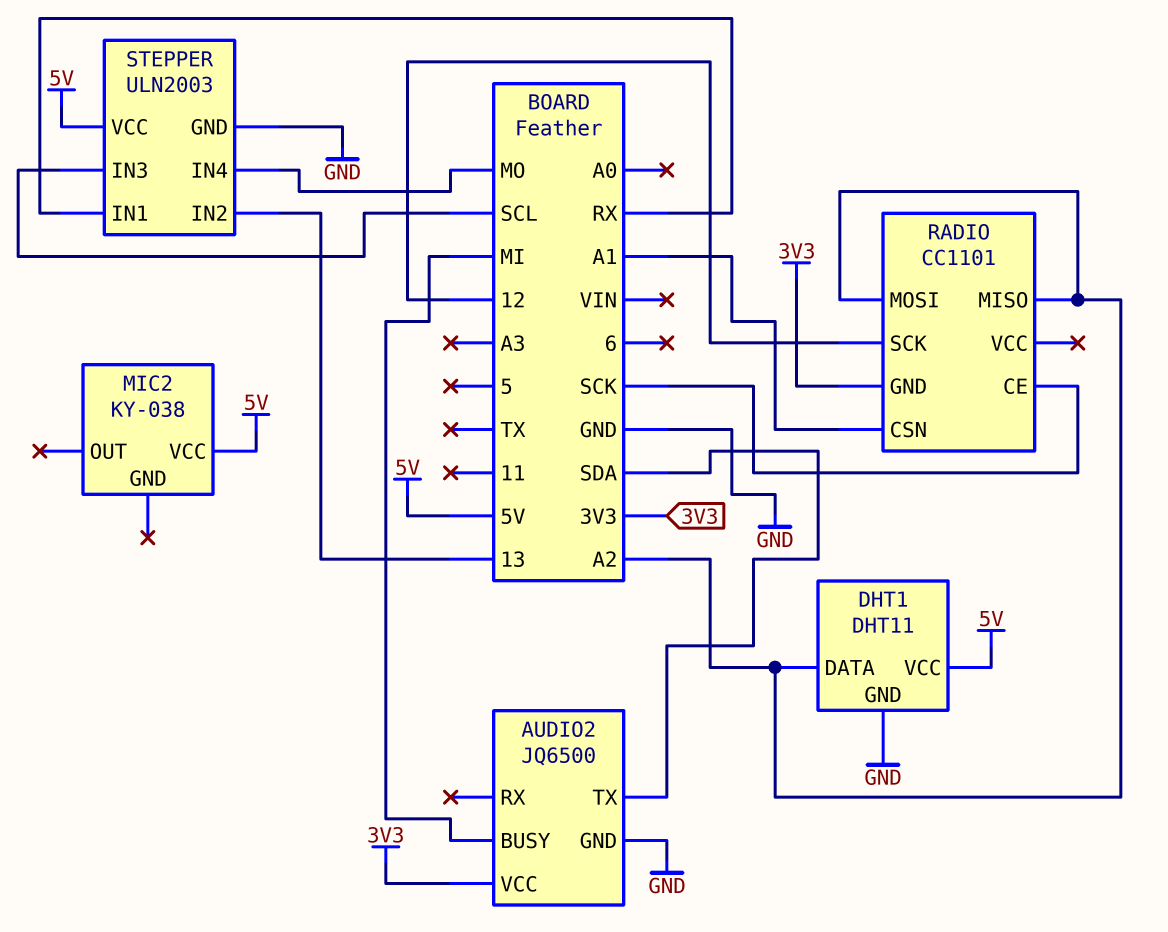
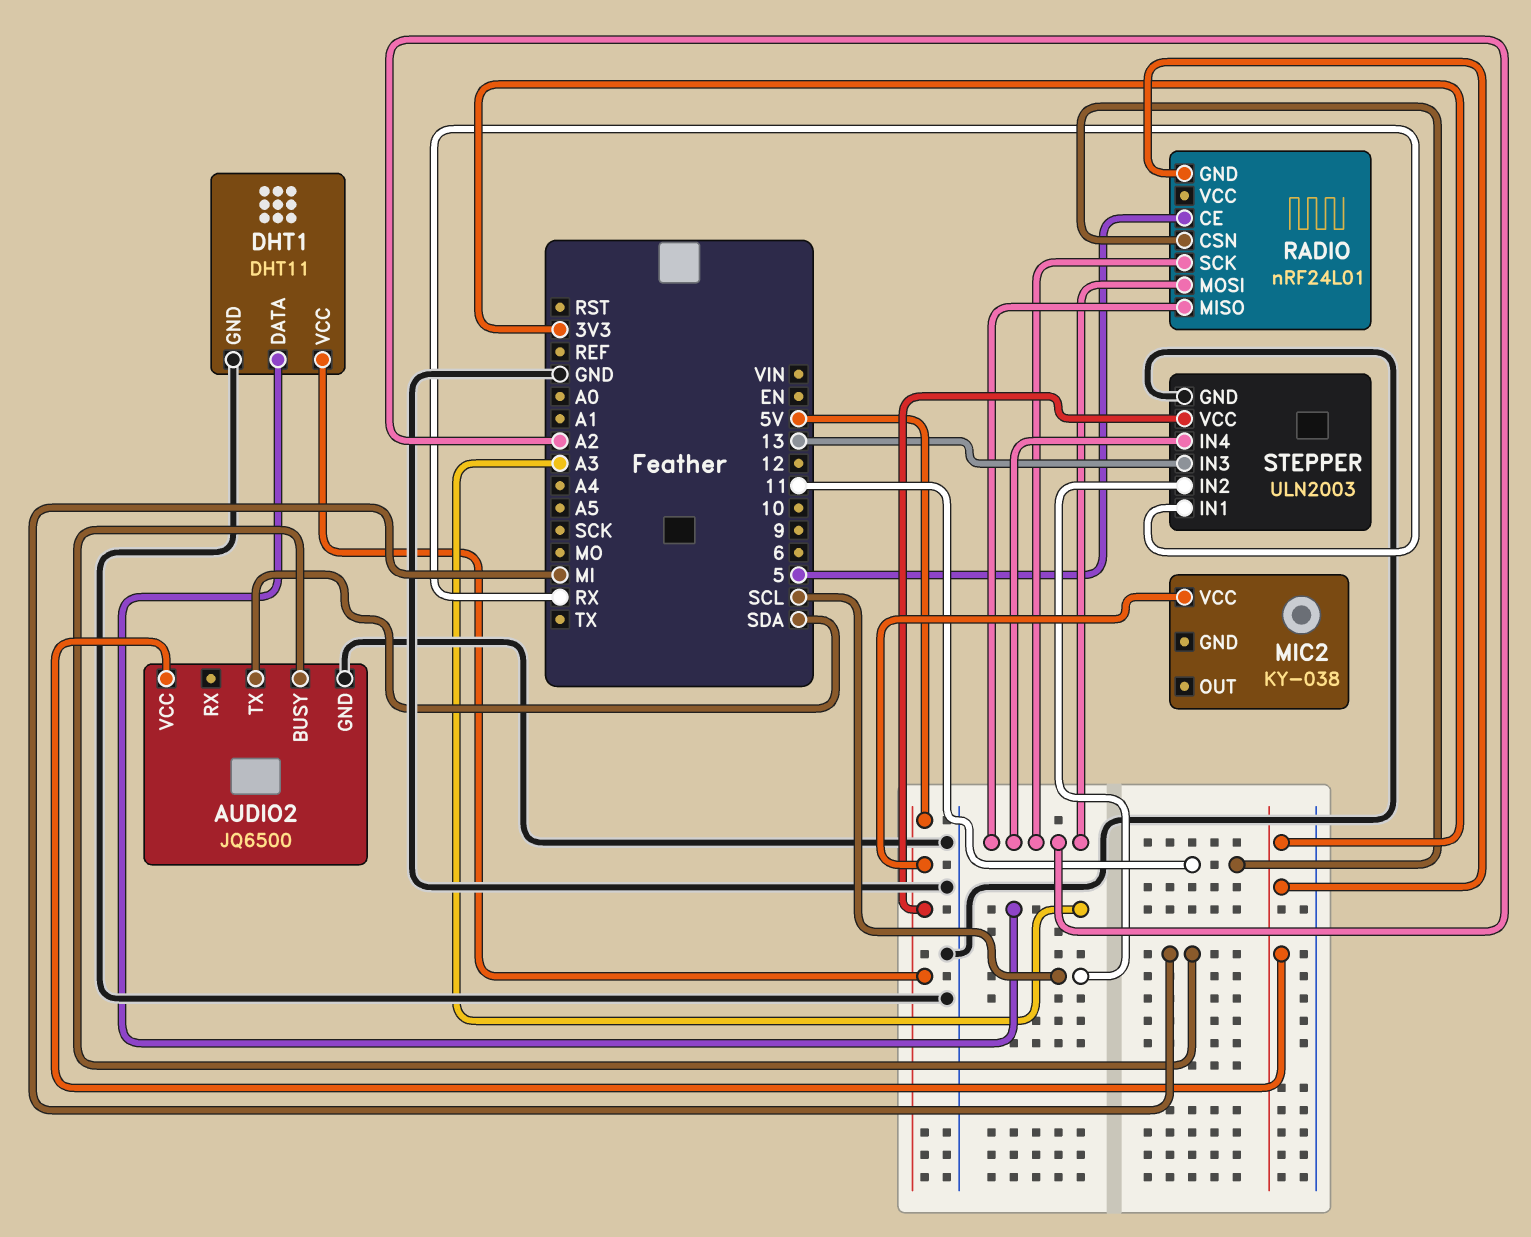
DHT1 pin DATA: A2 -> A3
RADIO: CC1101 -> nRF24L01
RADIO pin CE: SCK -> 5
RADIO pin CSN: A1 -> 11
RADIO pin SCK: 12 -> A2
STEPPER pin IN2: 13 -> SCL
STEPPER pin IN3: SCL -> 13
STEPPER pin IN4: MO -> A2

